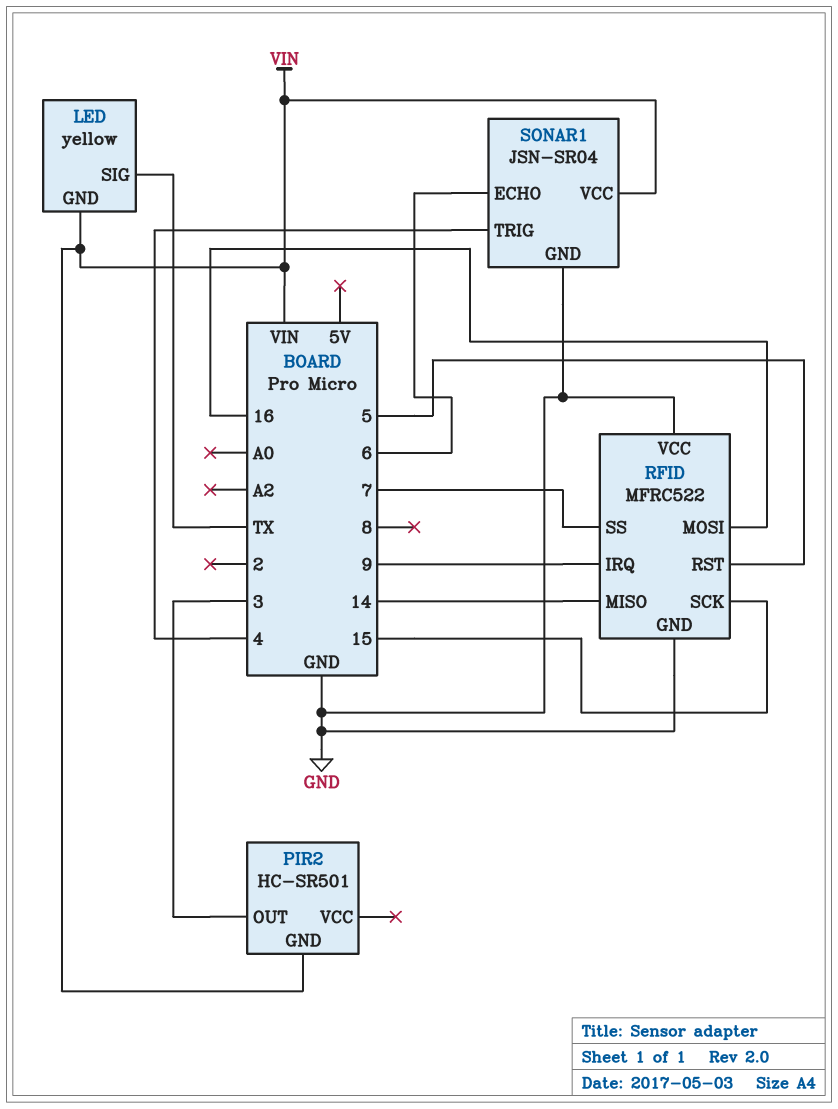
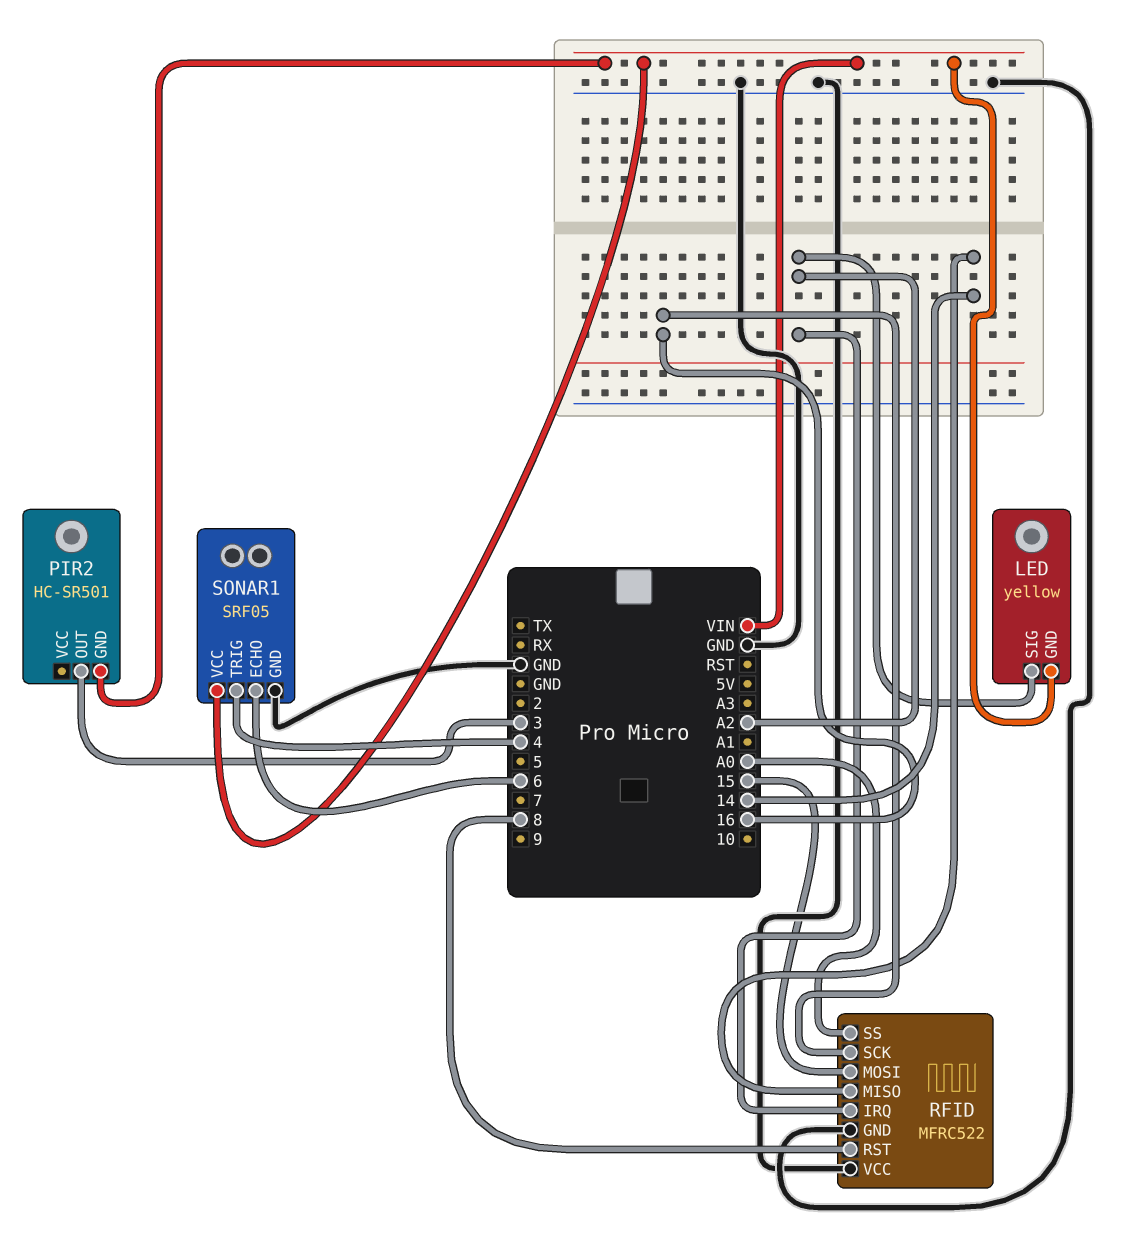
LED pin SIG: TX -> A2
RFID pin IRQ: 9 -> A2
RFID pin MOSI: 16 -> 15
RFID pin RST: 5 -> 8
RFID pin SCK: 15 -> 16
RFID pin SS: 7 -> A0
SONAR1: JSN-SR04 -> SRF05

